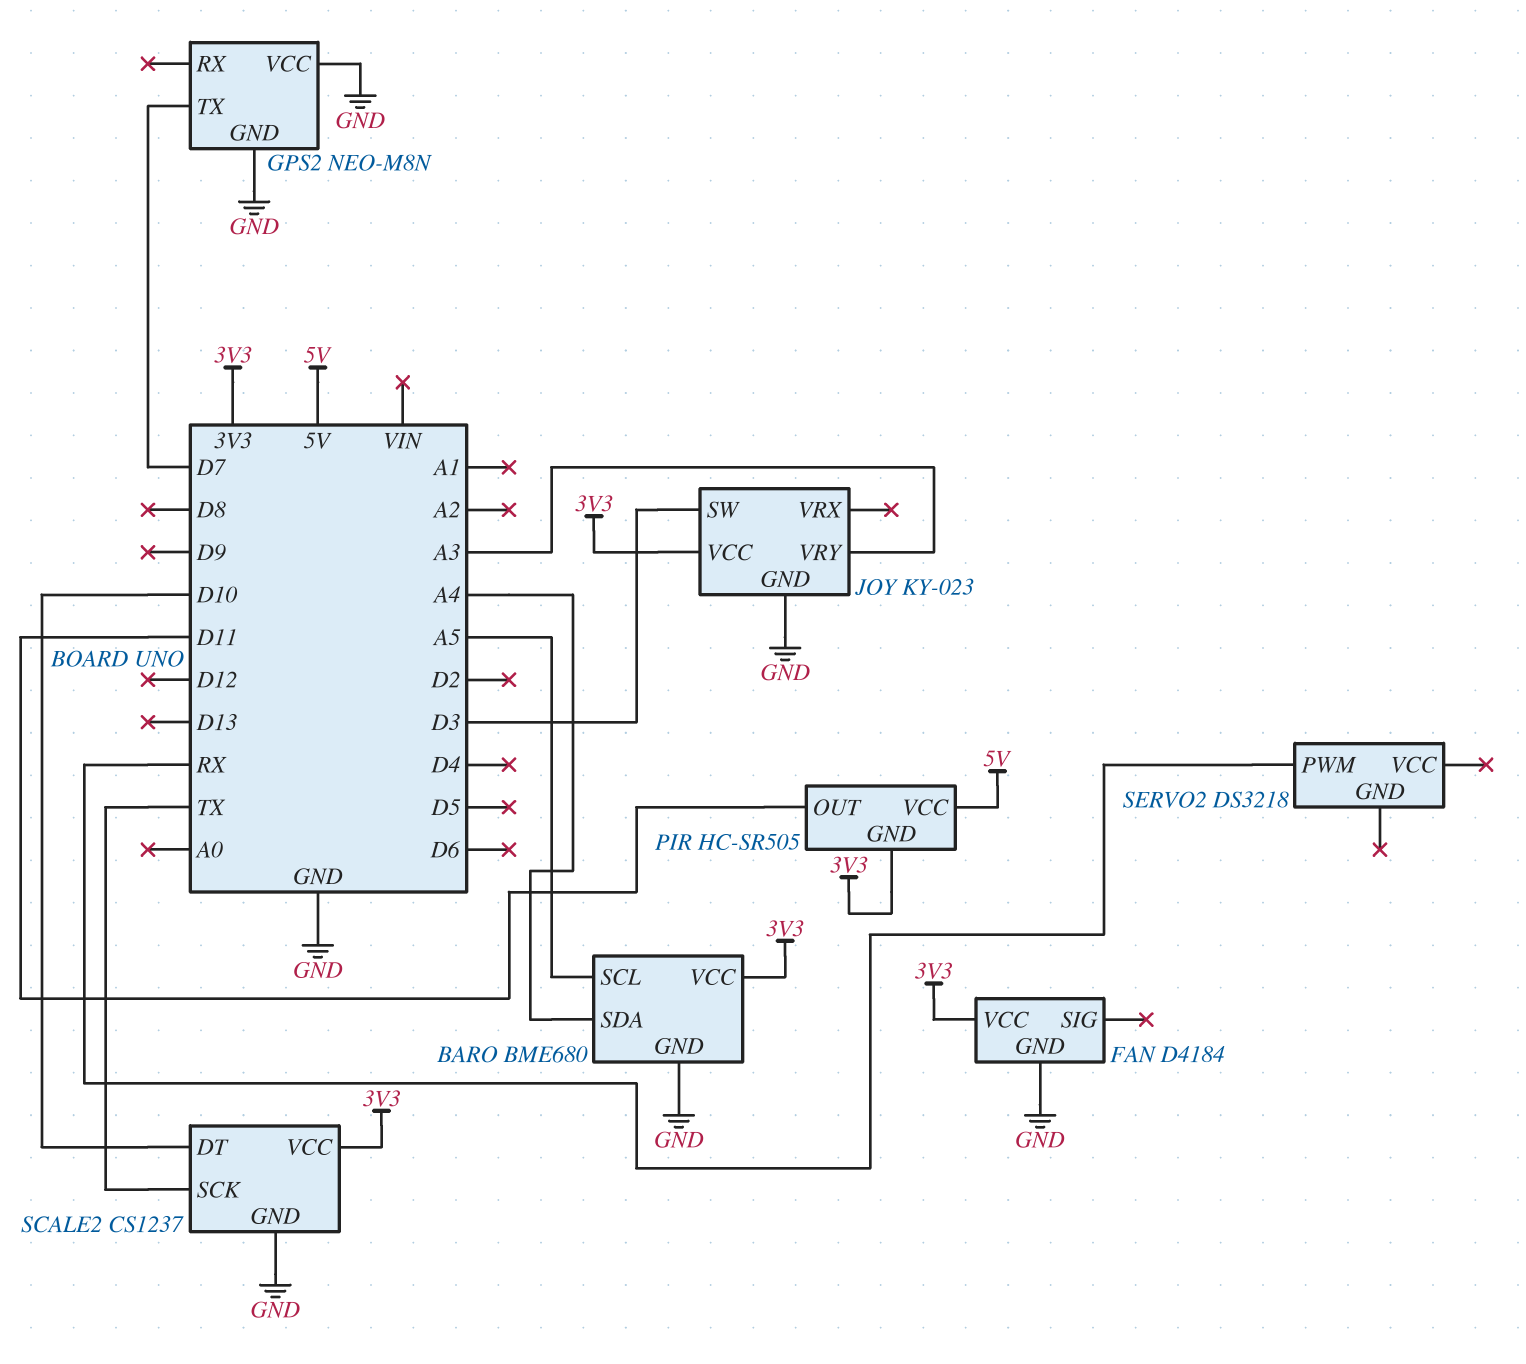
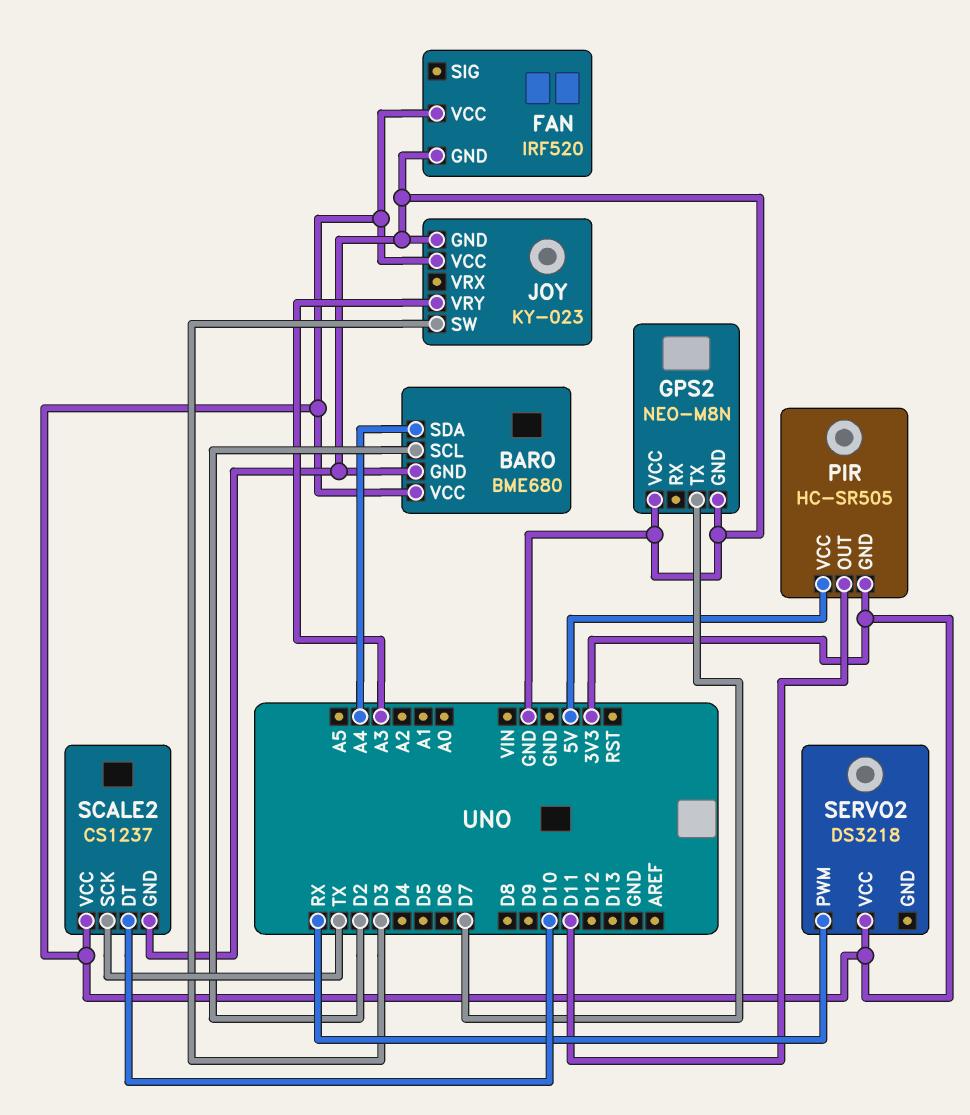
BARO pin SCL: A5 -> D2
FAN: D4184 -> IRF520
SERVO2 pin VCC: none -> 3V3

